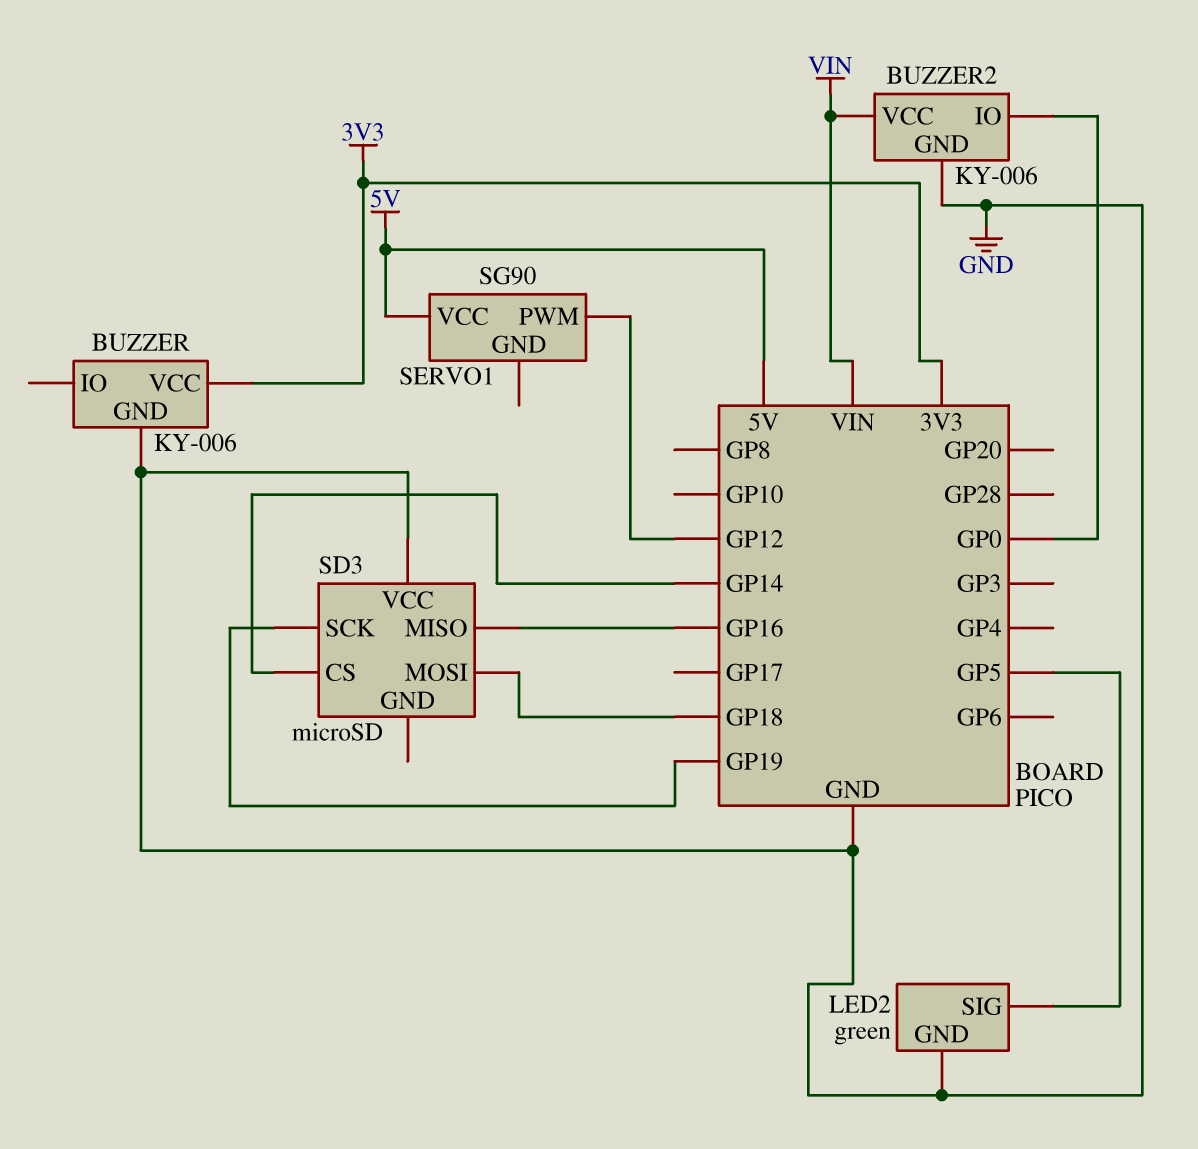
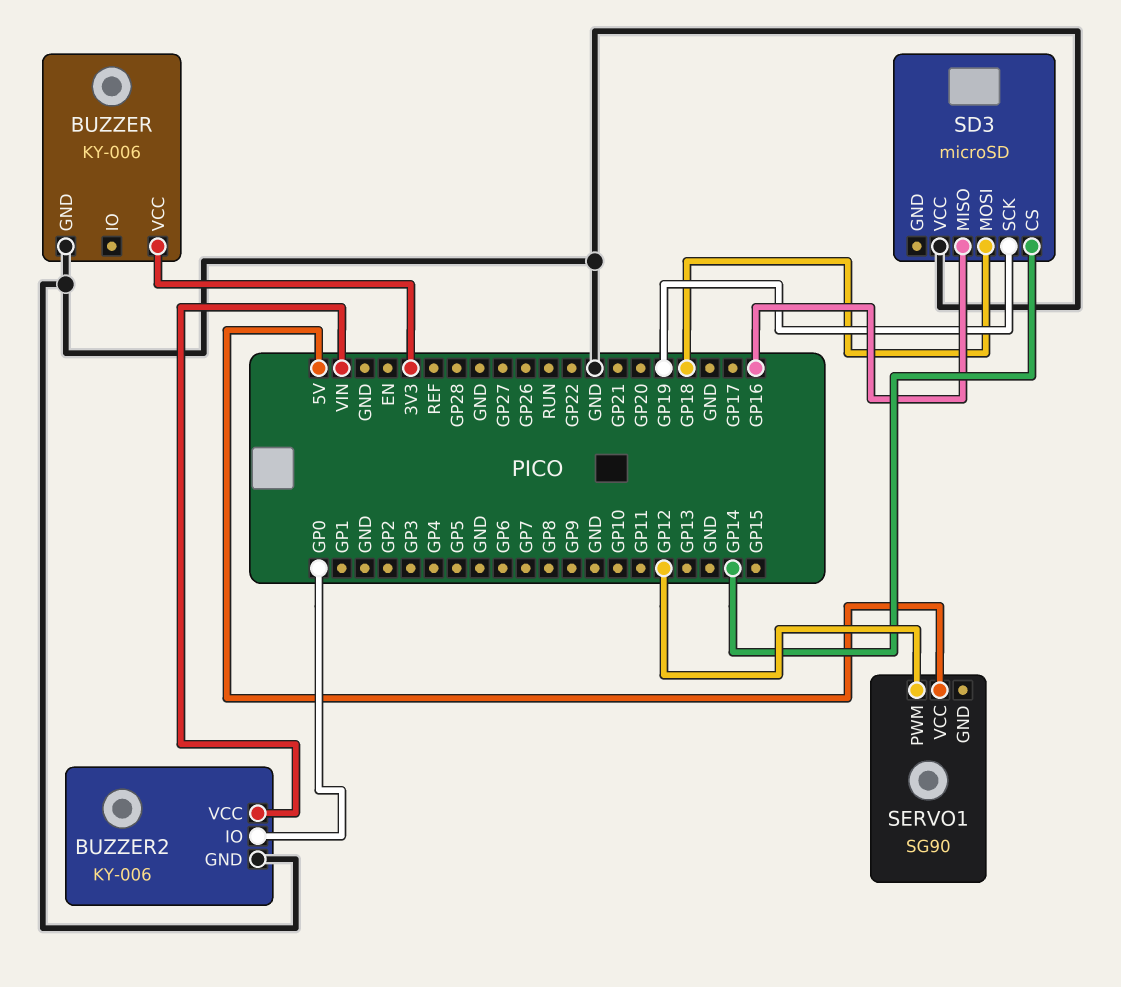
LED2: green -> none
LED2 pin GND: GND -> none
LED2 pin SIG: GP5 -> none

